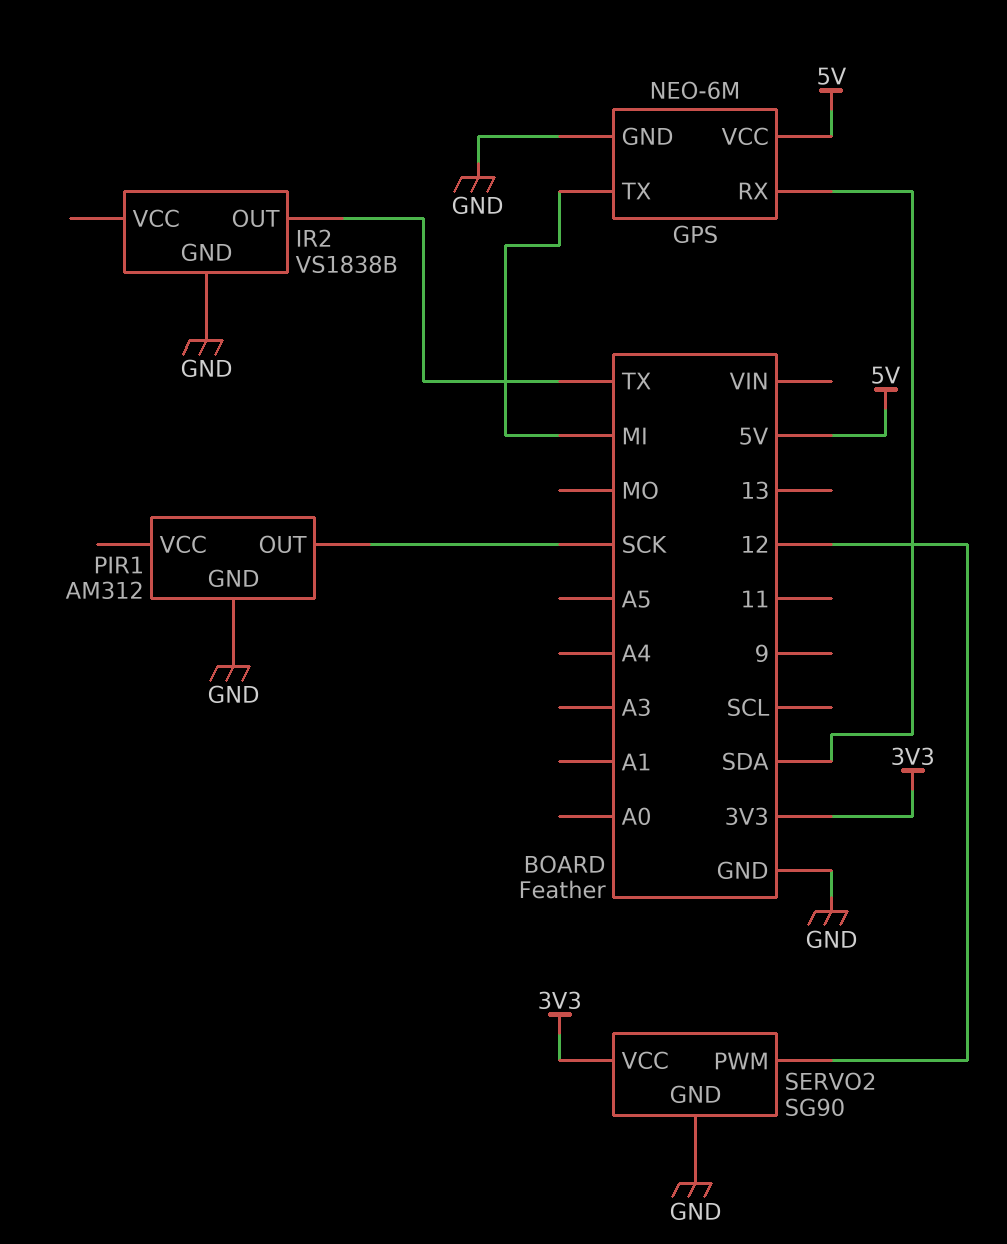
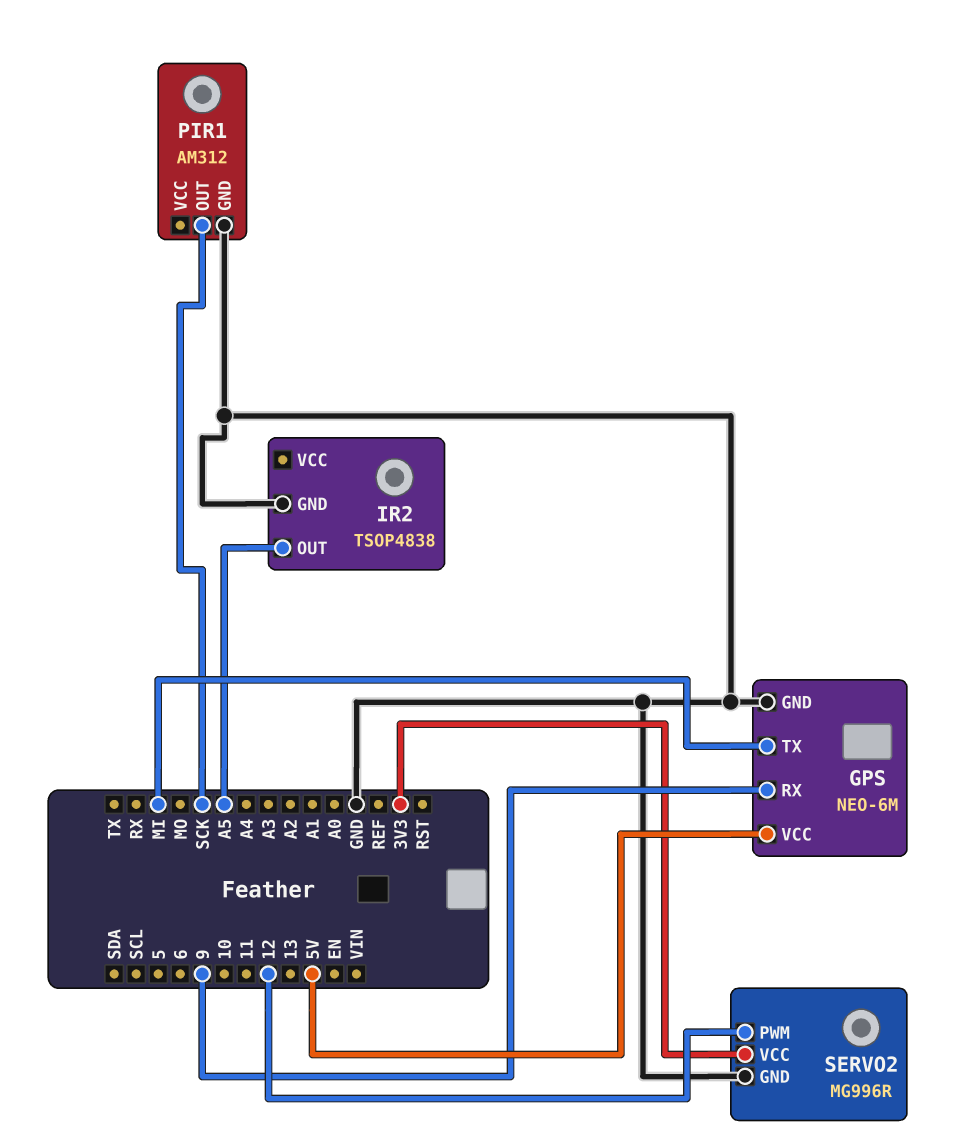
GPS pin RX: SDA -> 9
IR2: VS1838B -> TSOP4838
IR2 pin OUT: TX -> A5
SERVO2: SG90 -> MG996R

